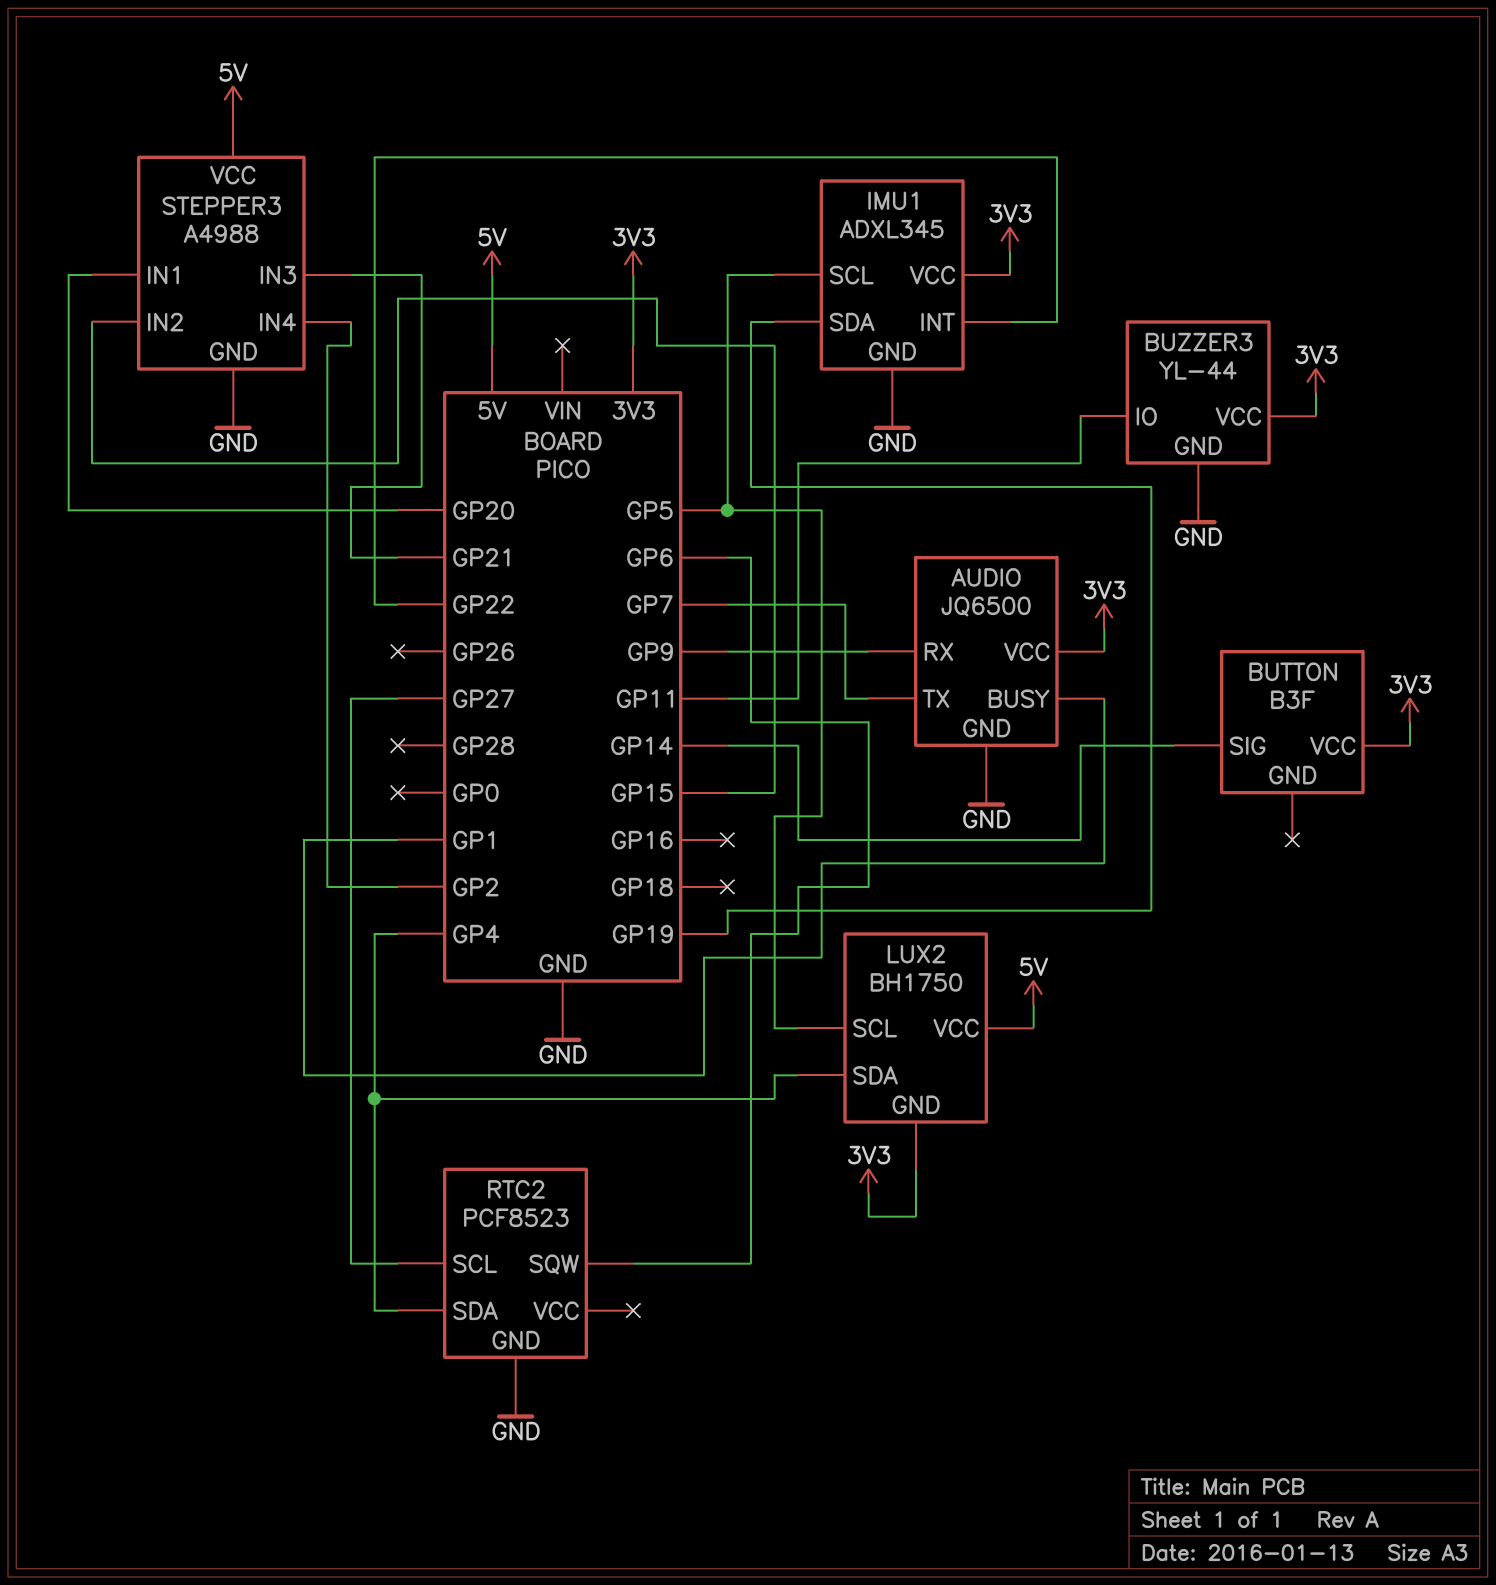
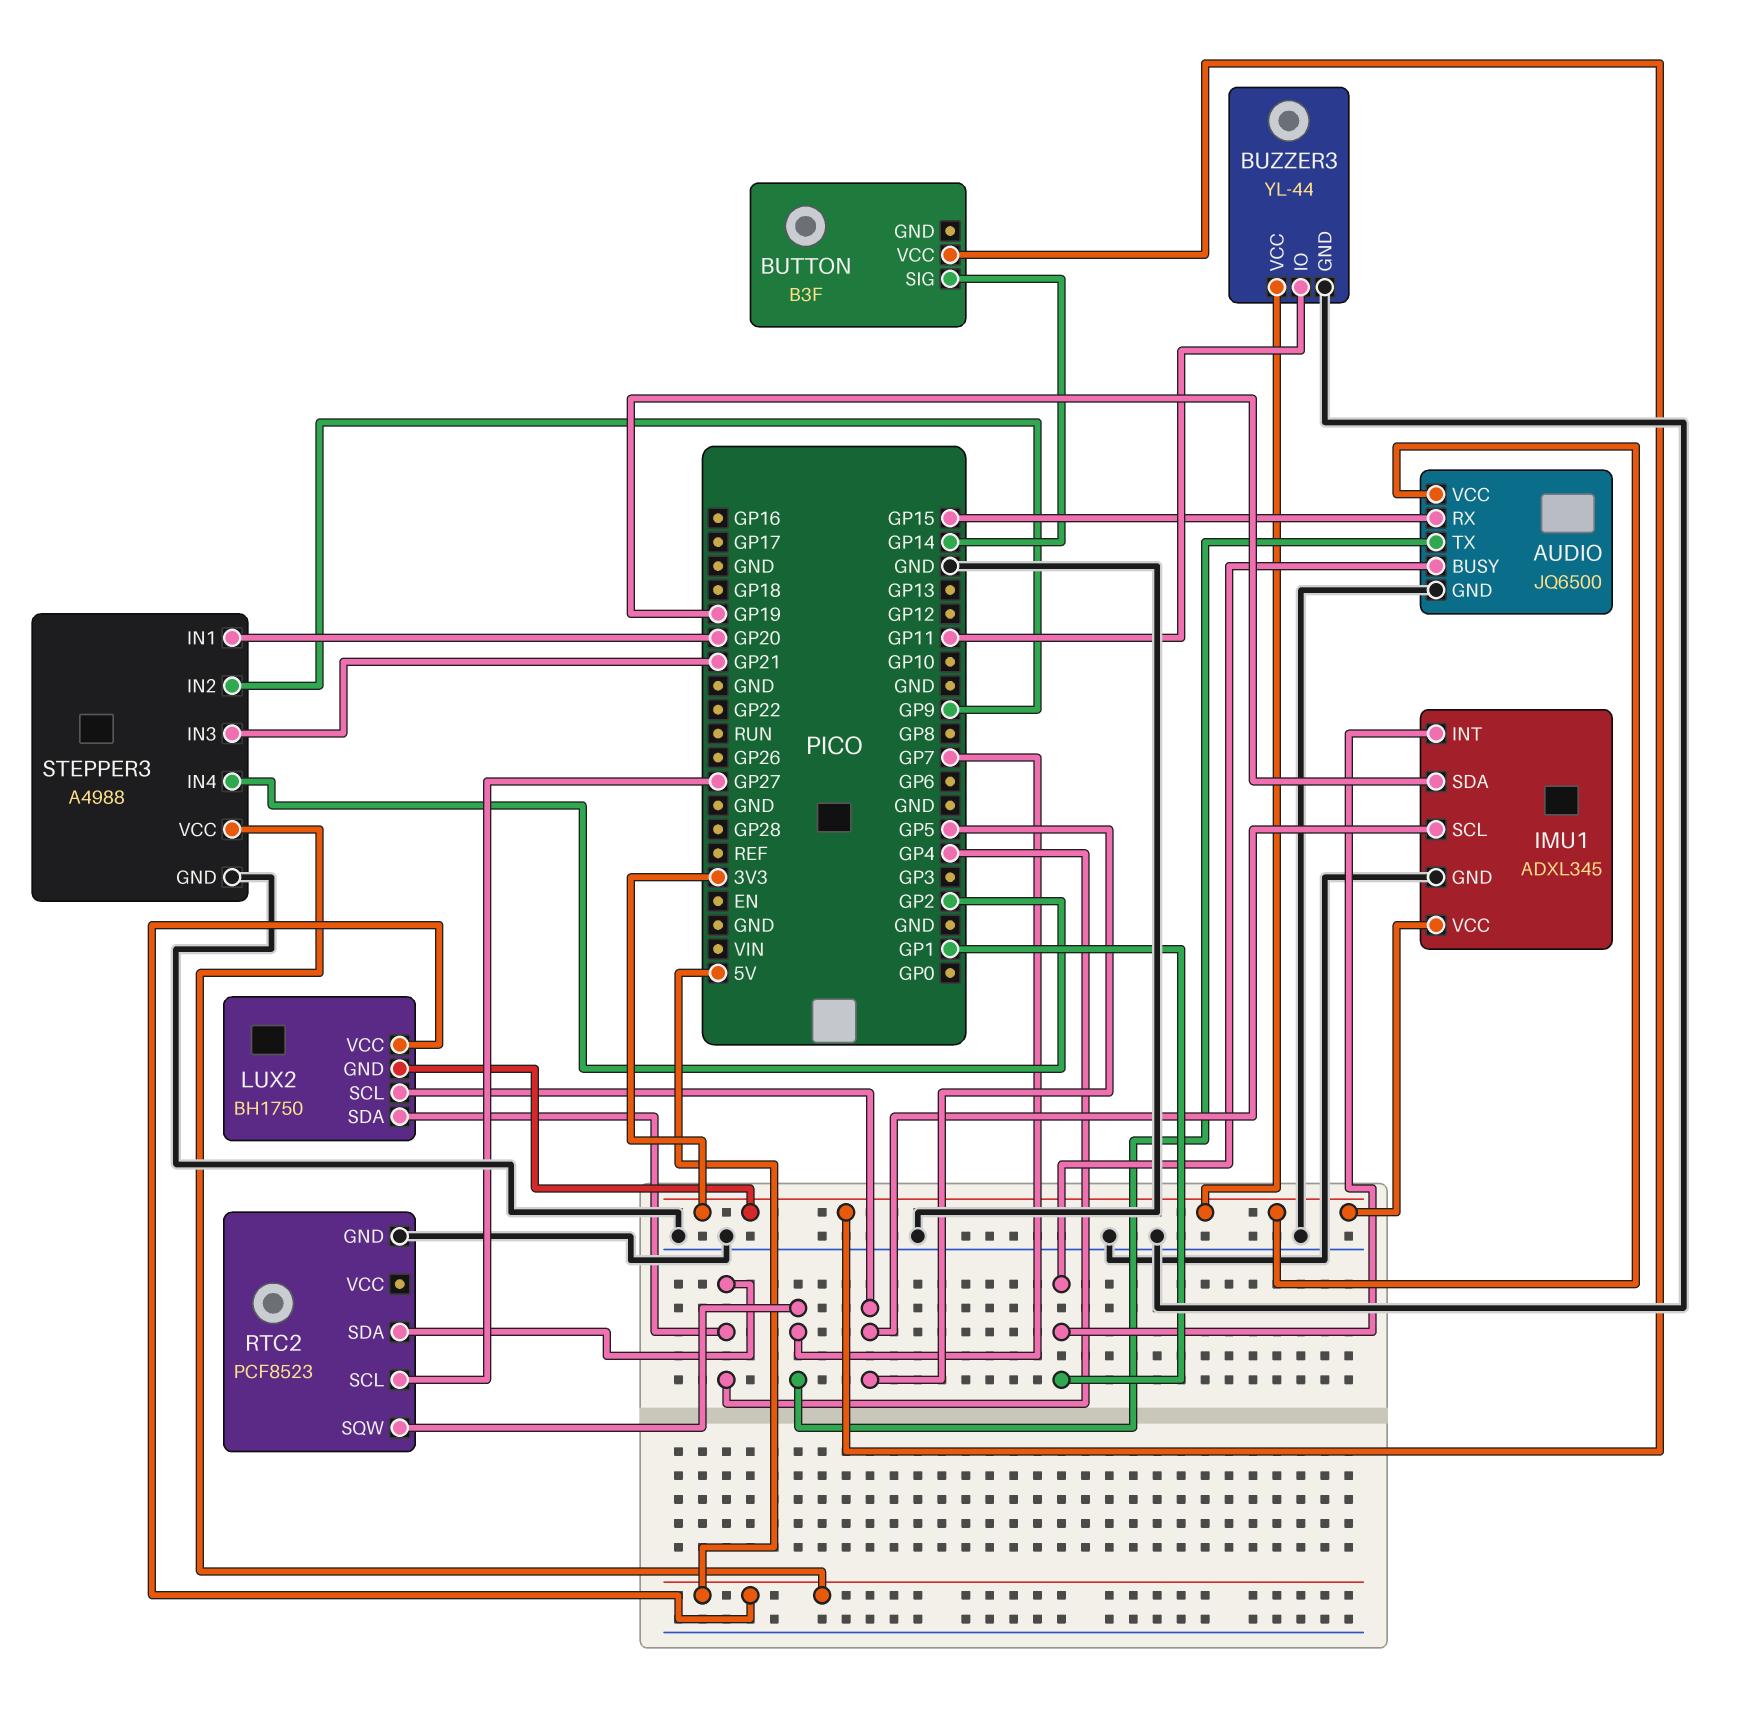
AUDIO pin RX: GP9 -> GP15
IMU1 pin INT: GP22 -> GP1
RTC2 pin SQW: GP6 -> GP7
STEPPER3 pin IN2: GP15 -> GP9

